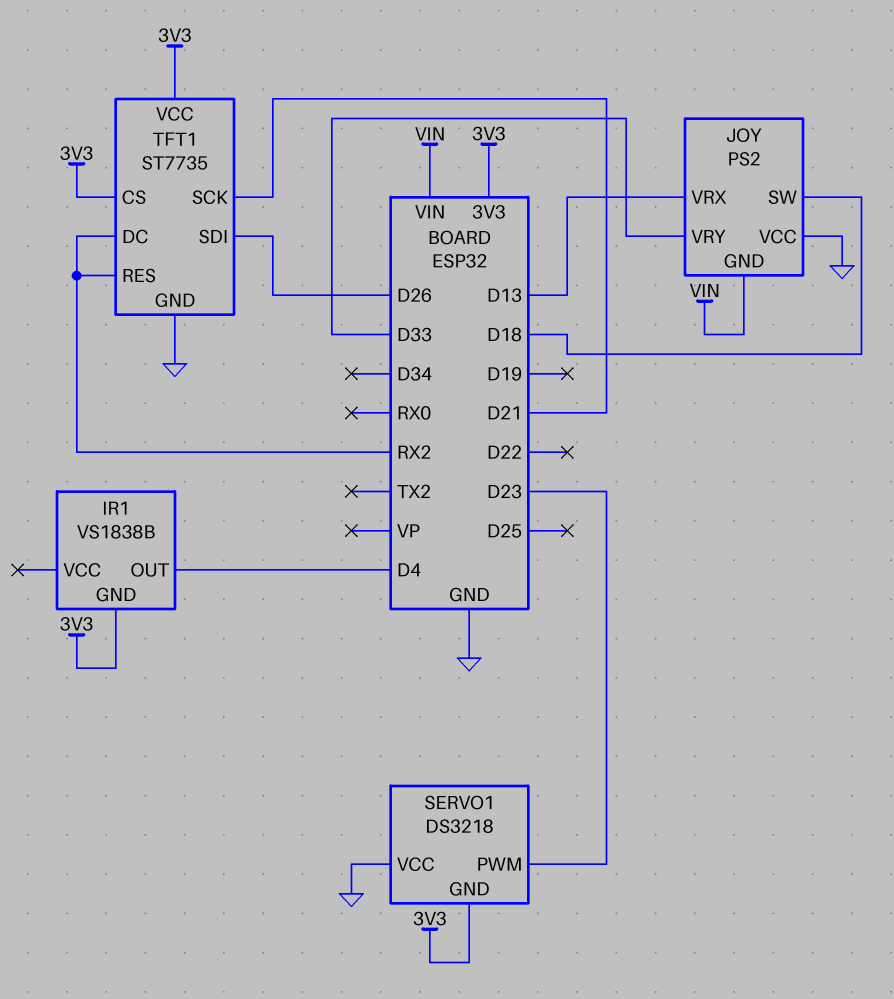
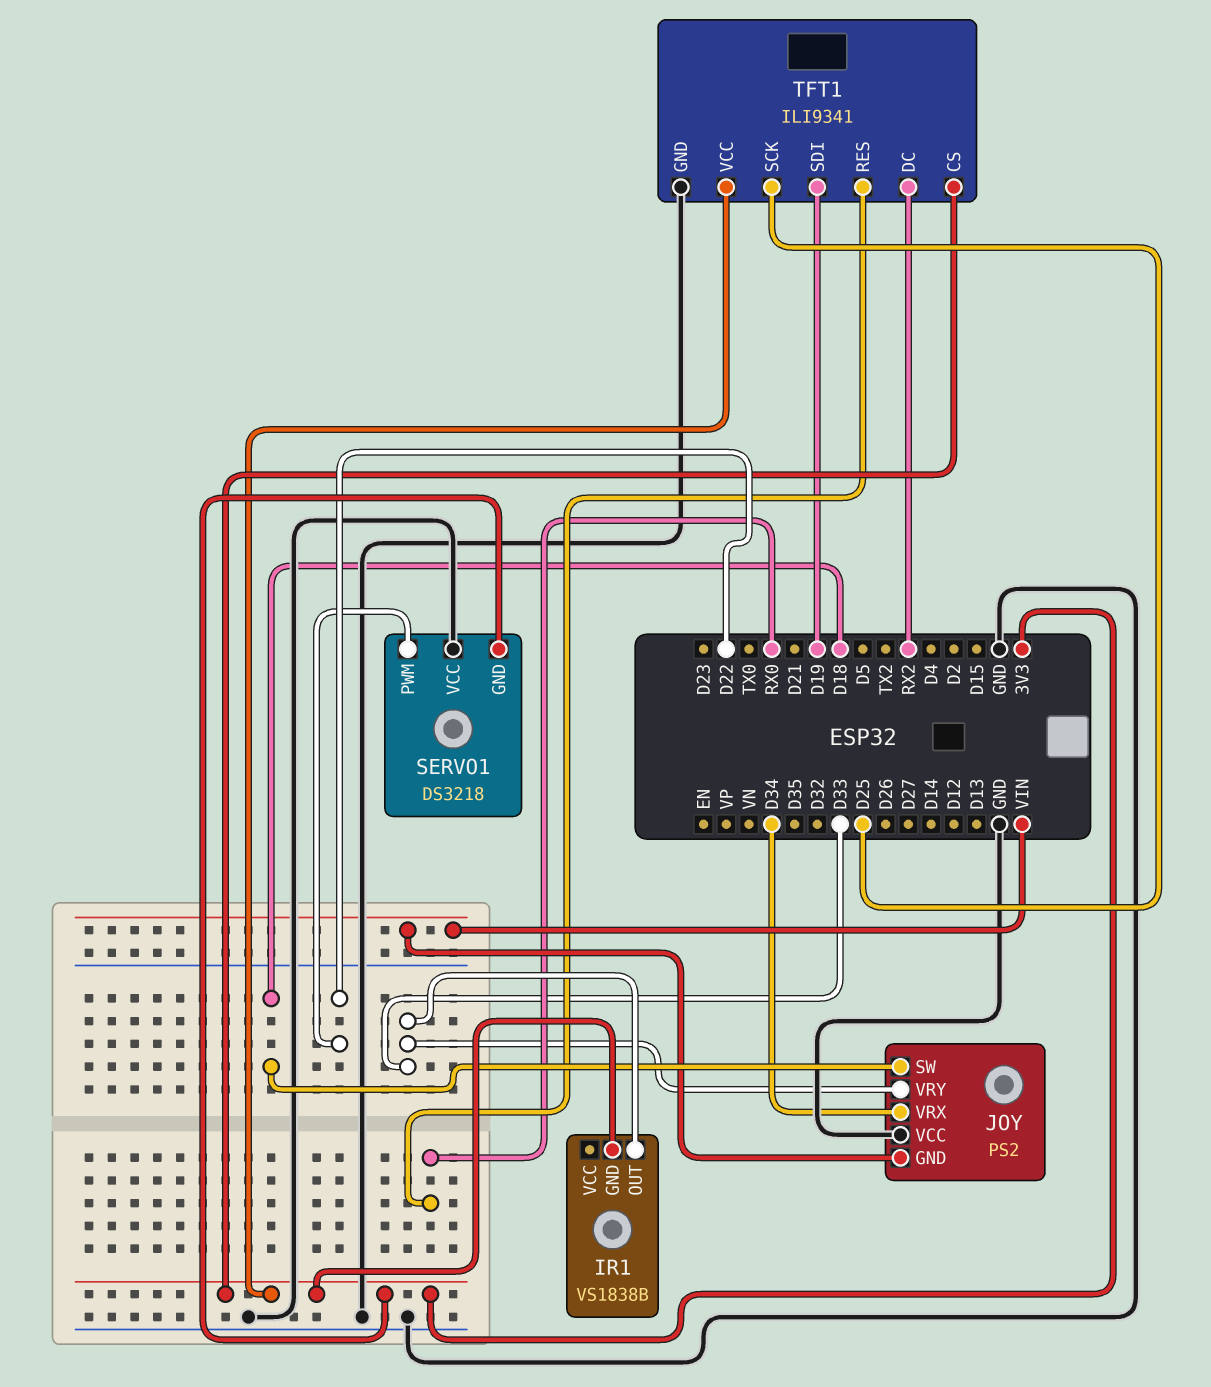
IR1 pin OUT: D4 -> D33
JOY pin VRX: D13 -> D34
SERVO1 pin PWM: D23 -> D22
TFT1: ST7735 -> ILI9341
TFT1 pin RES: RX2 -> RX0
TFT1 pin SCK: D21 -> D25
TFT1 pin SDI: D26 -> D19

